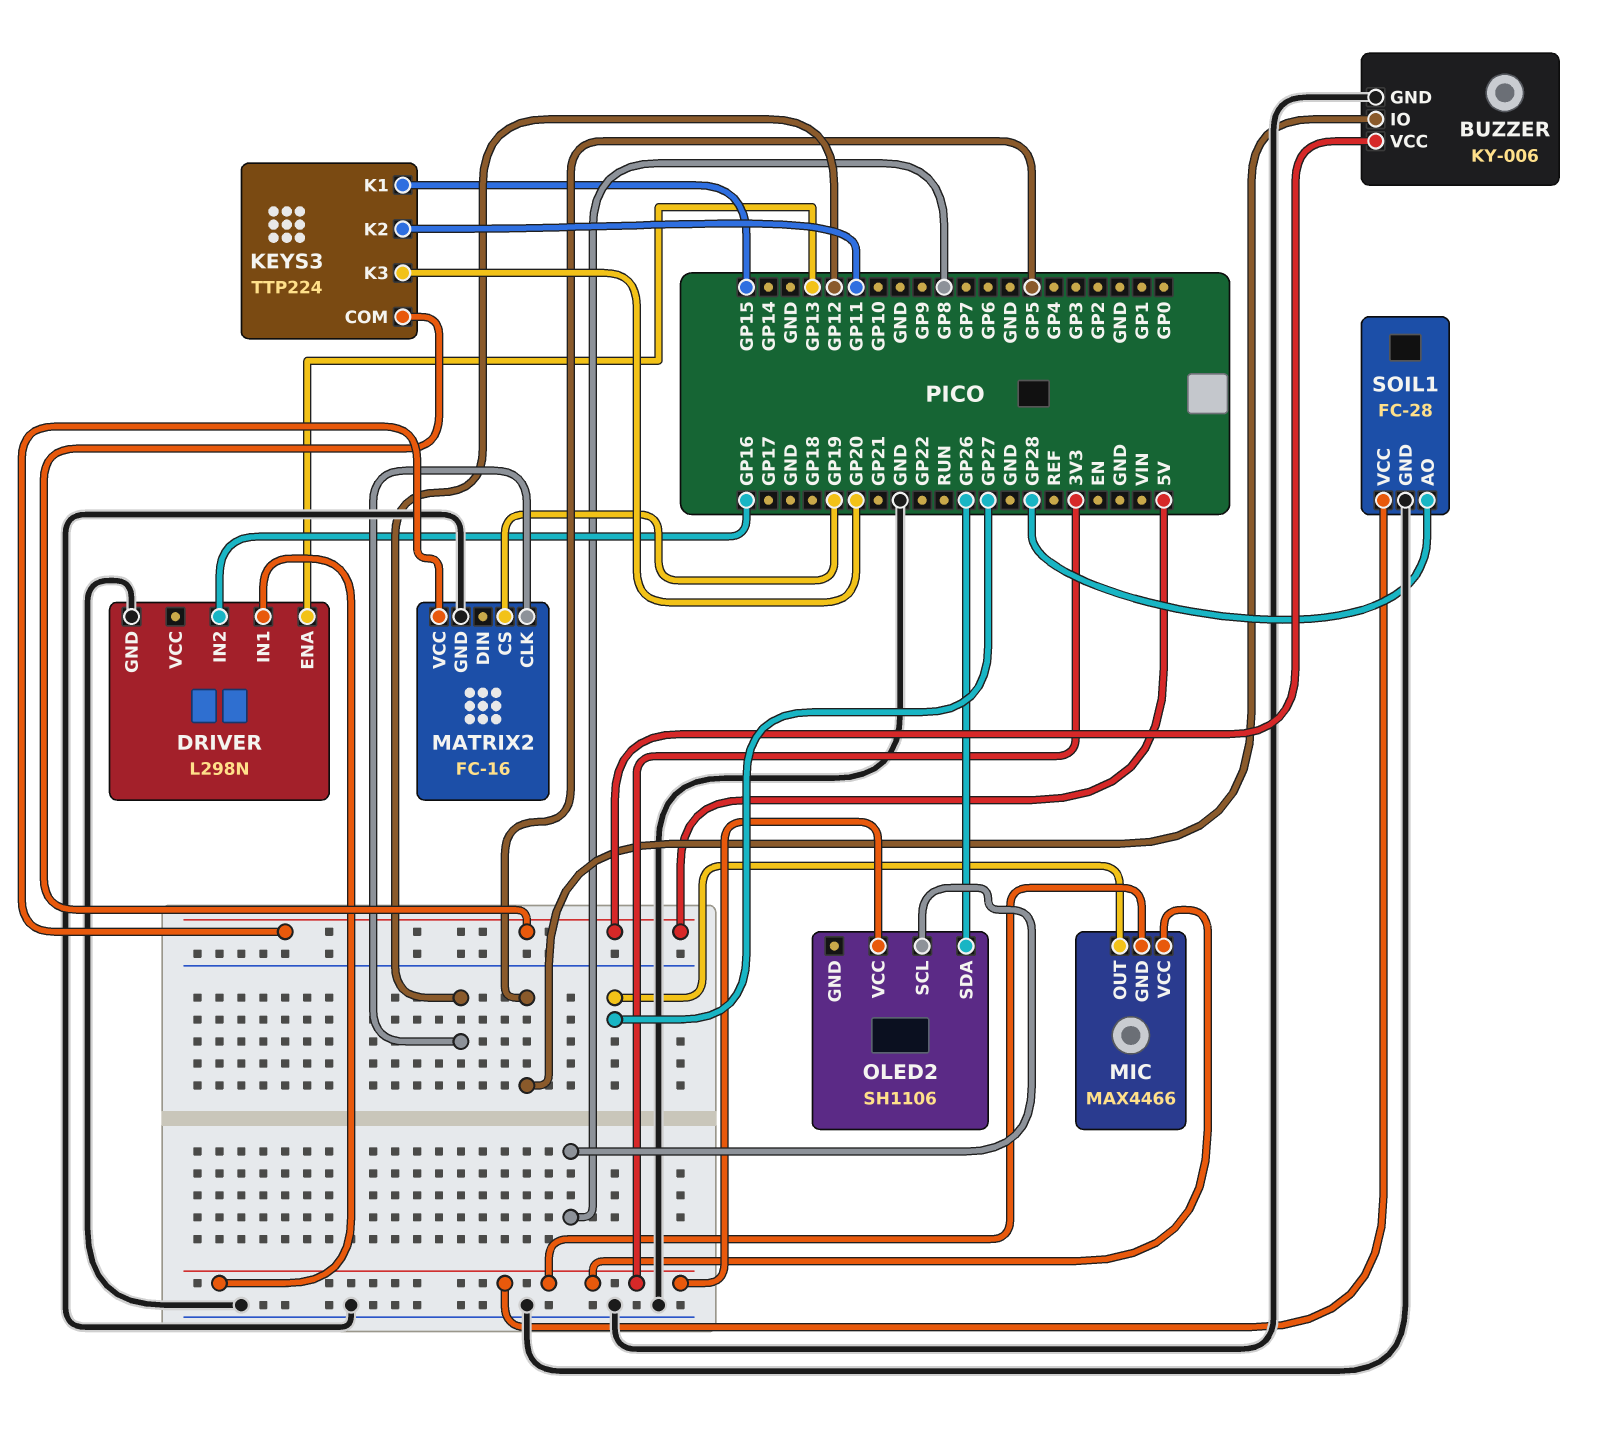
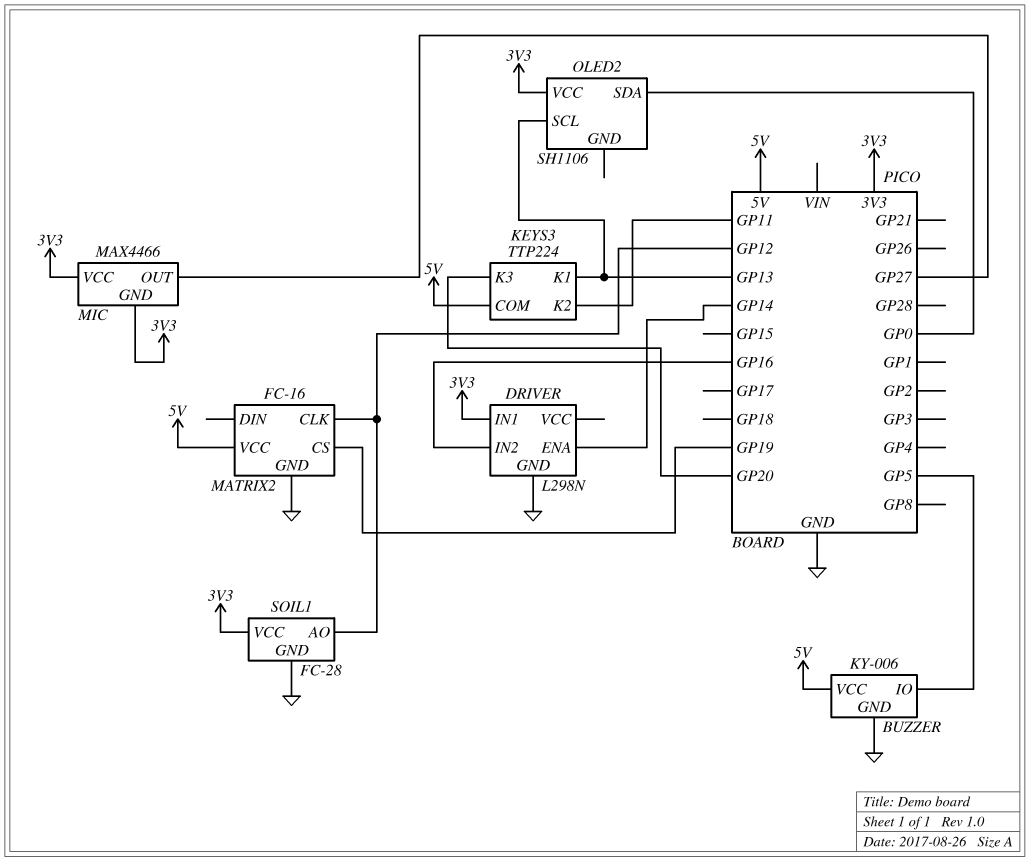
DRIVER pin ENA: GP13 -> GP14
KEYS3 pin K1: GP15 -> GP13
OLED2 pin SCL: GP8 -> GP13
OLED2 pin SDA: GP26 -> GP0
SOIL1 pin AO: GP28 -> GP12

